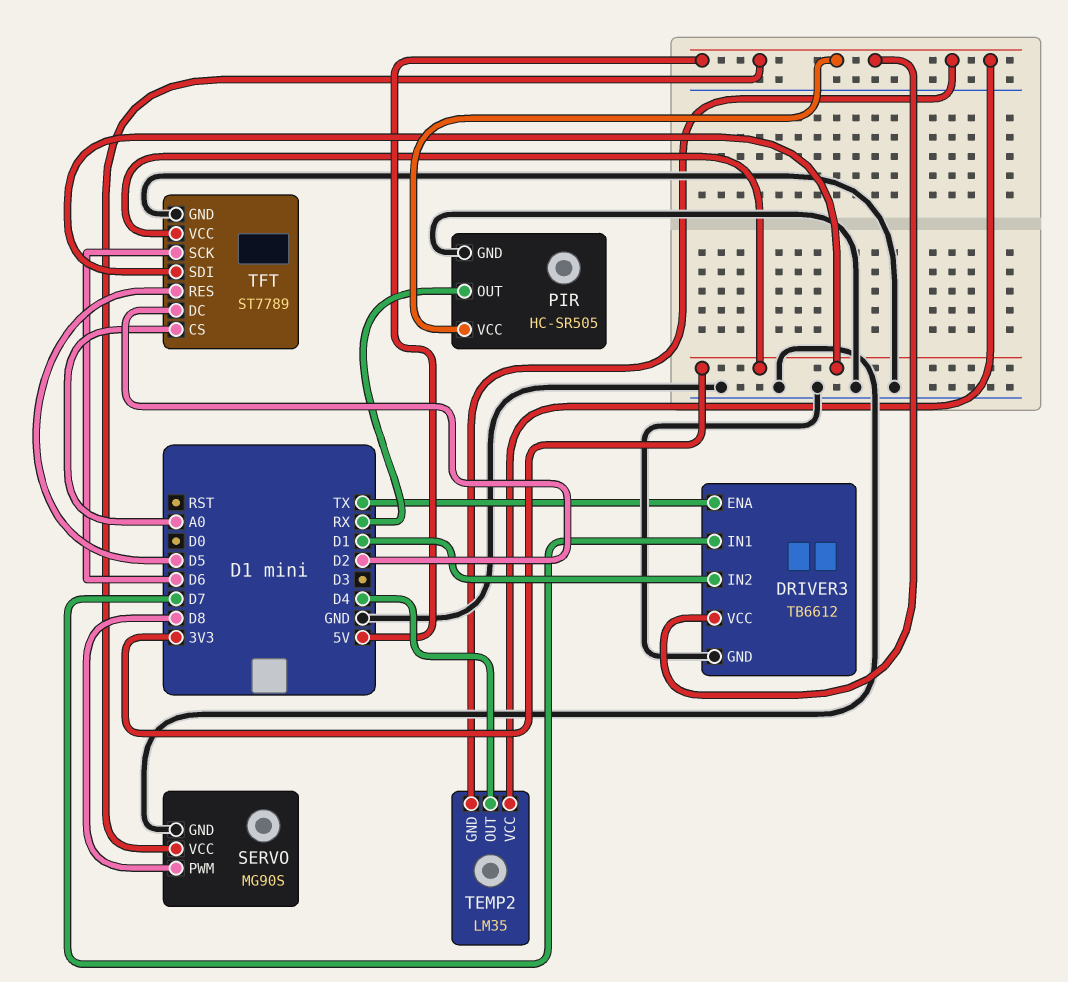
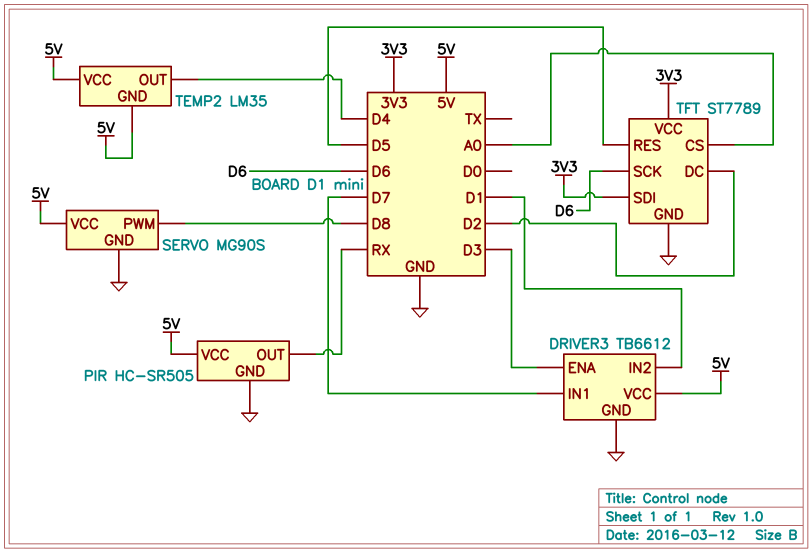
DRIVER3 pin ENA: TX -> D3

